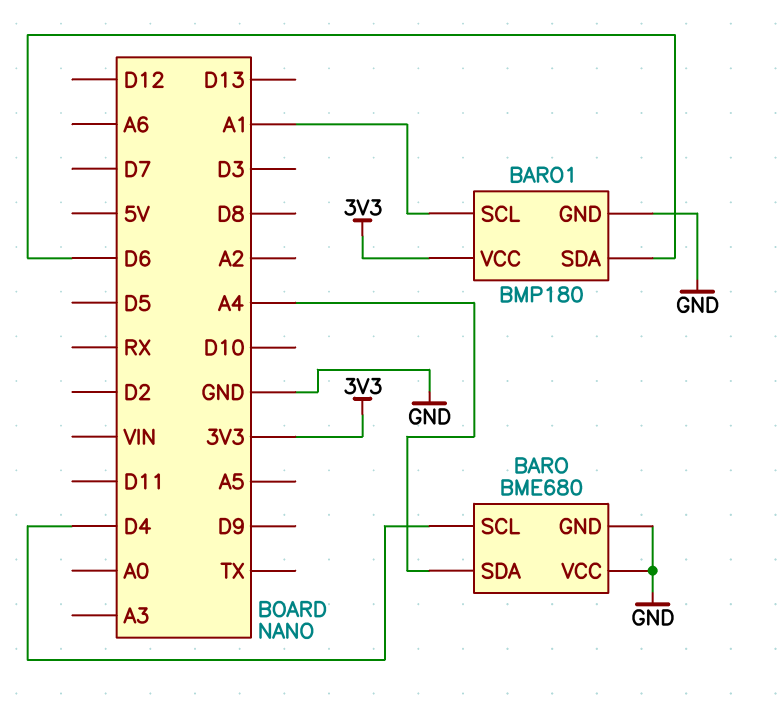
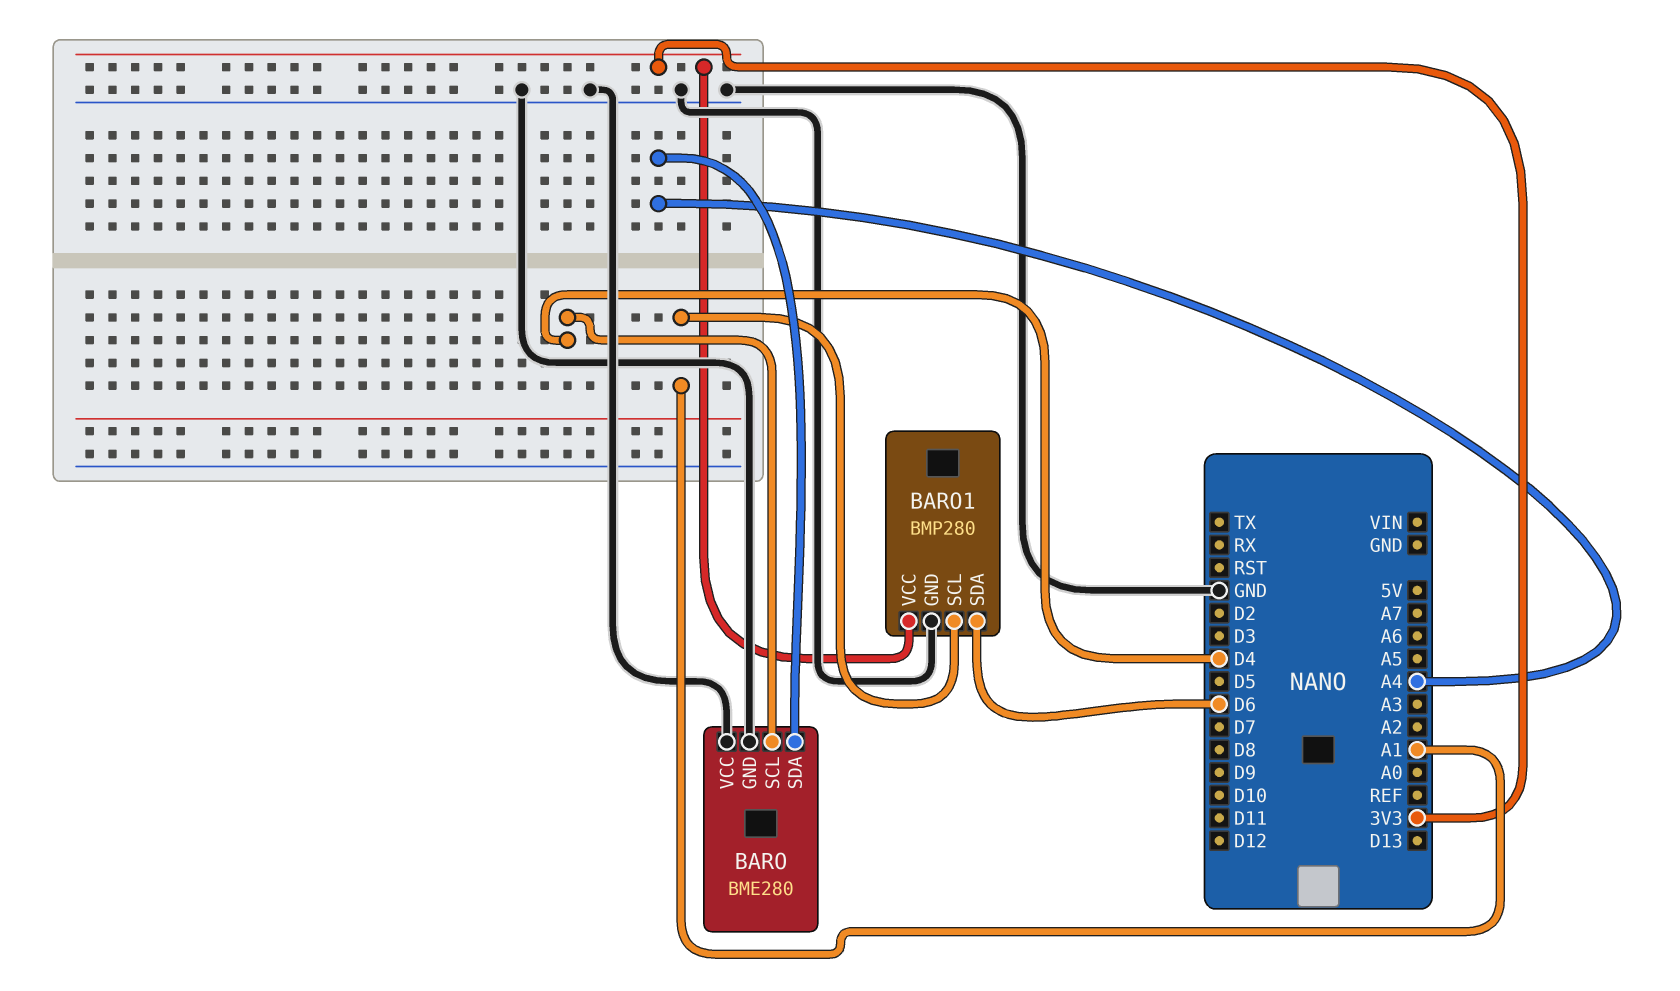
BARO: BME680 -> BME280
BARO1: BMP180 -> BMP280

